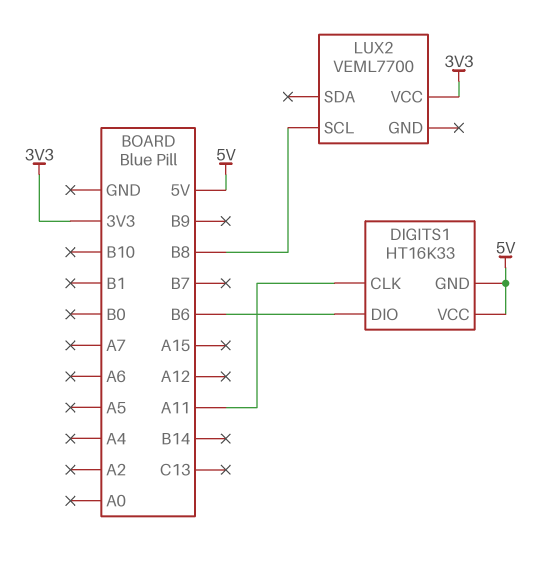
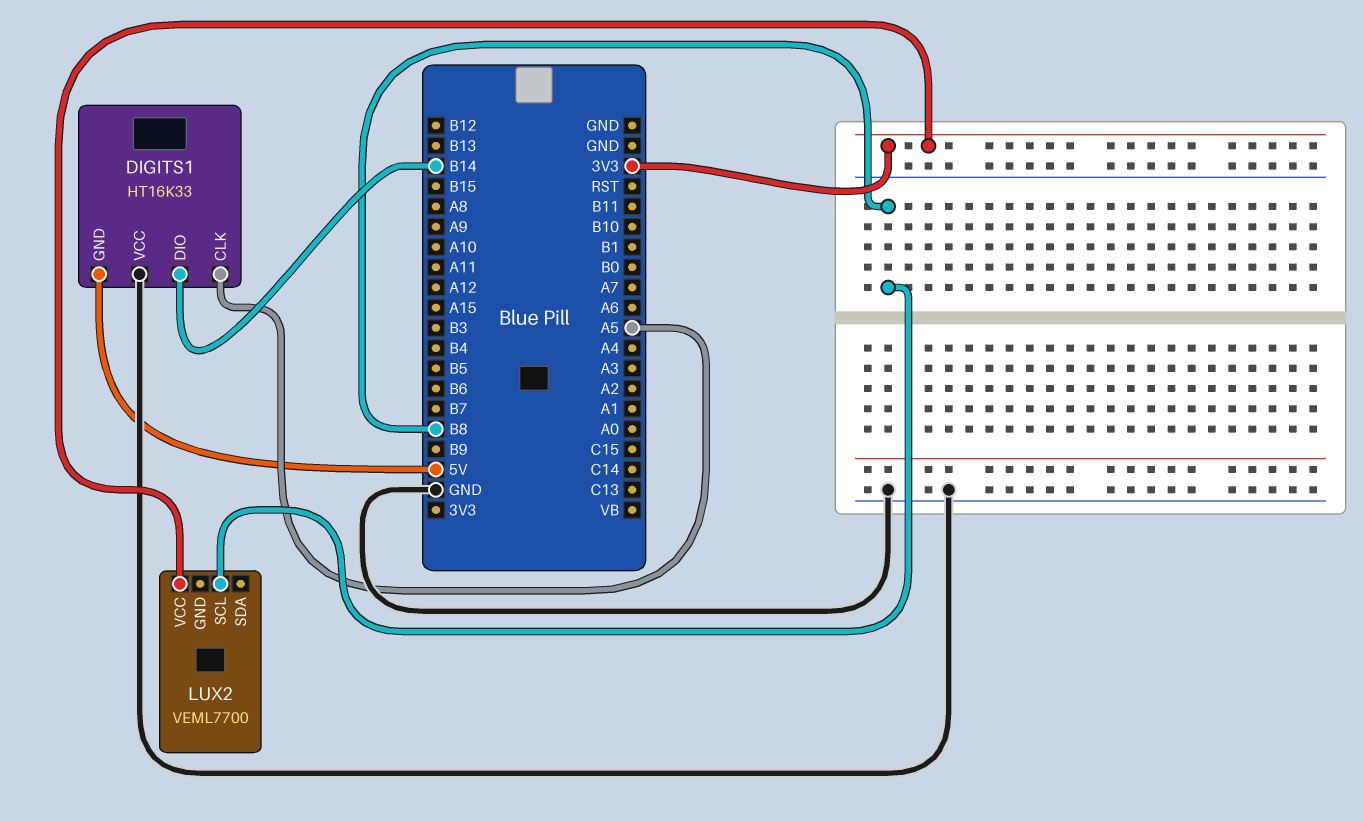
DIGITS1 pin CLK: A11 -> A5
DIGITS1 pin DIO: B6 -> B14
DIGITS1 pin VCC: 5V -> GND

